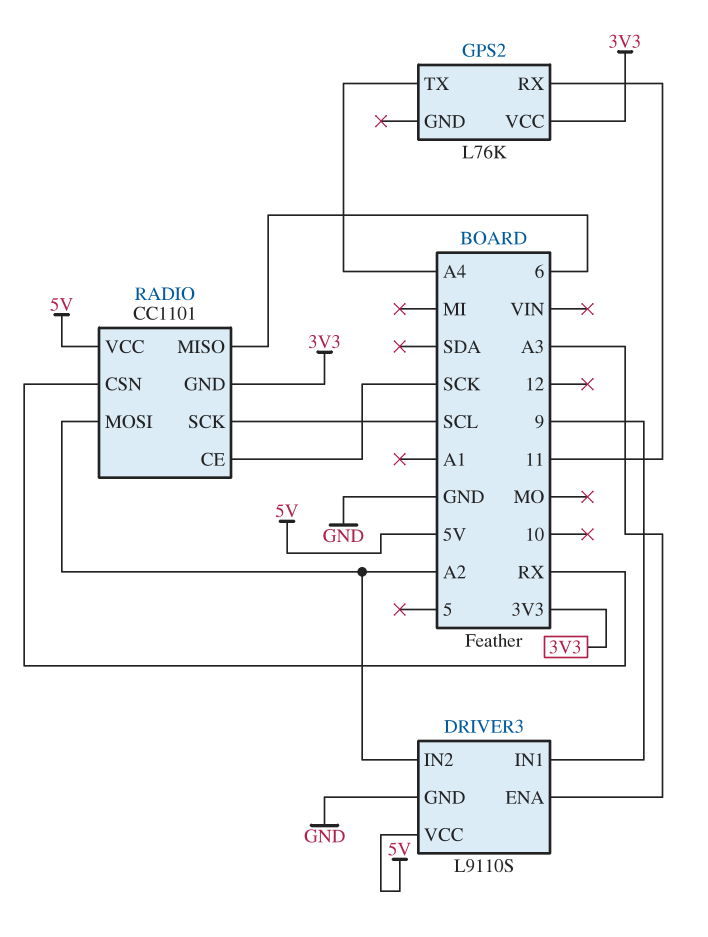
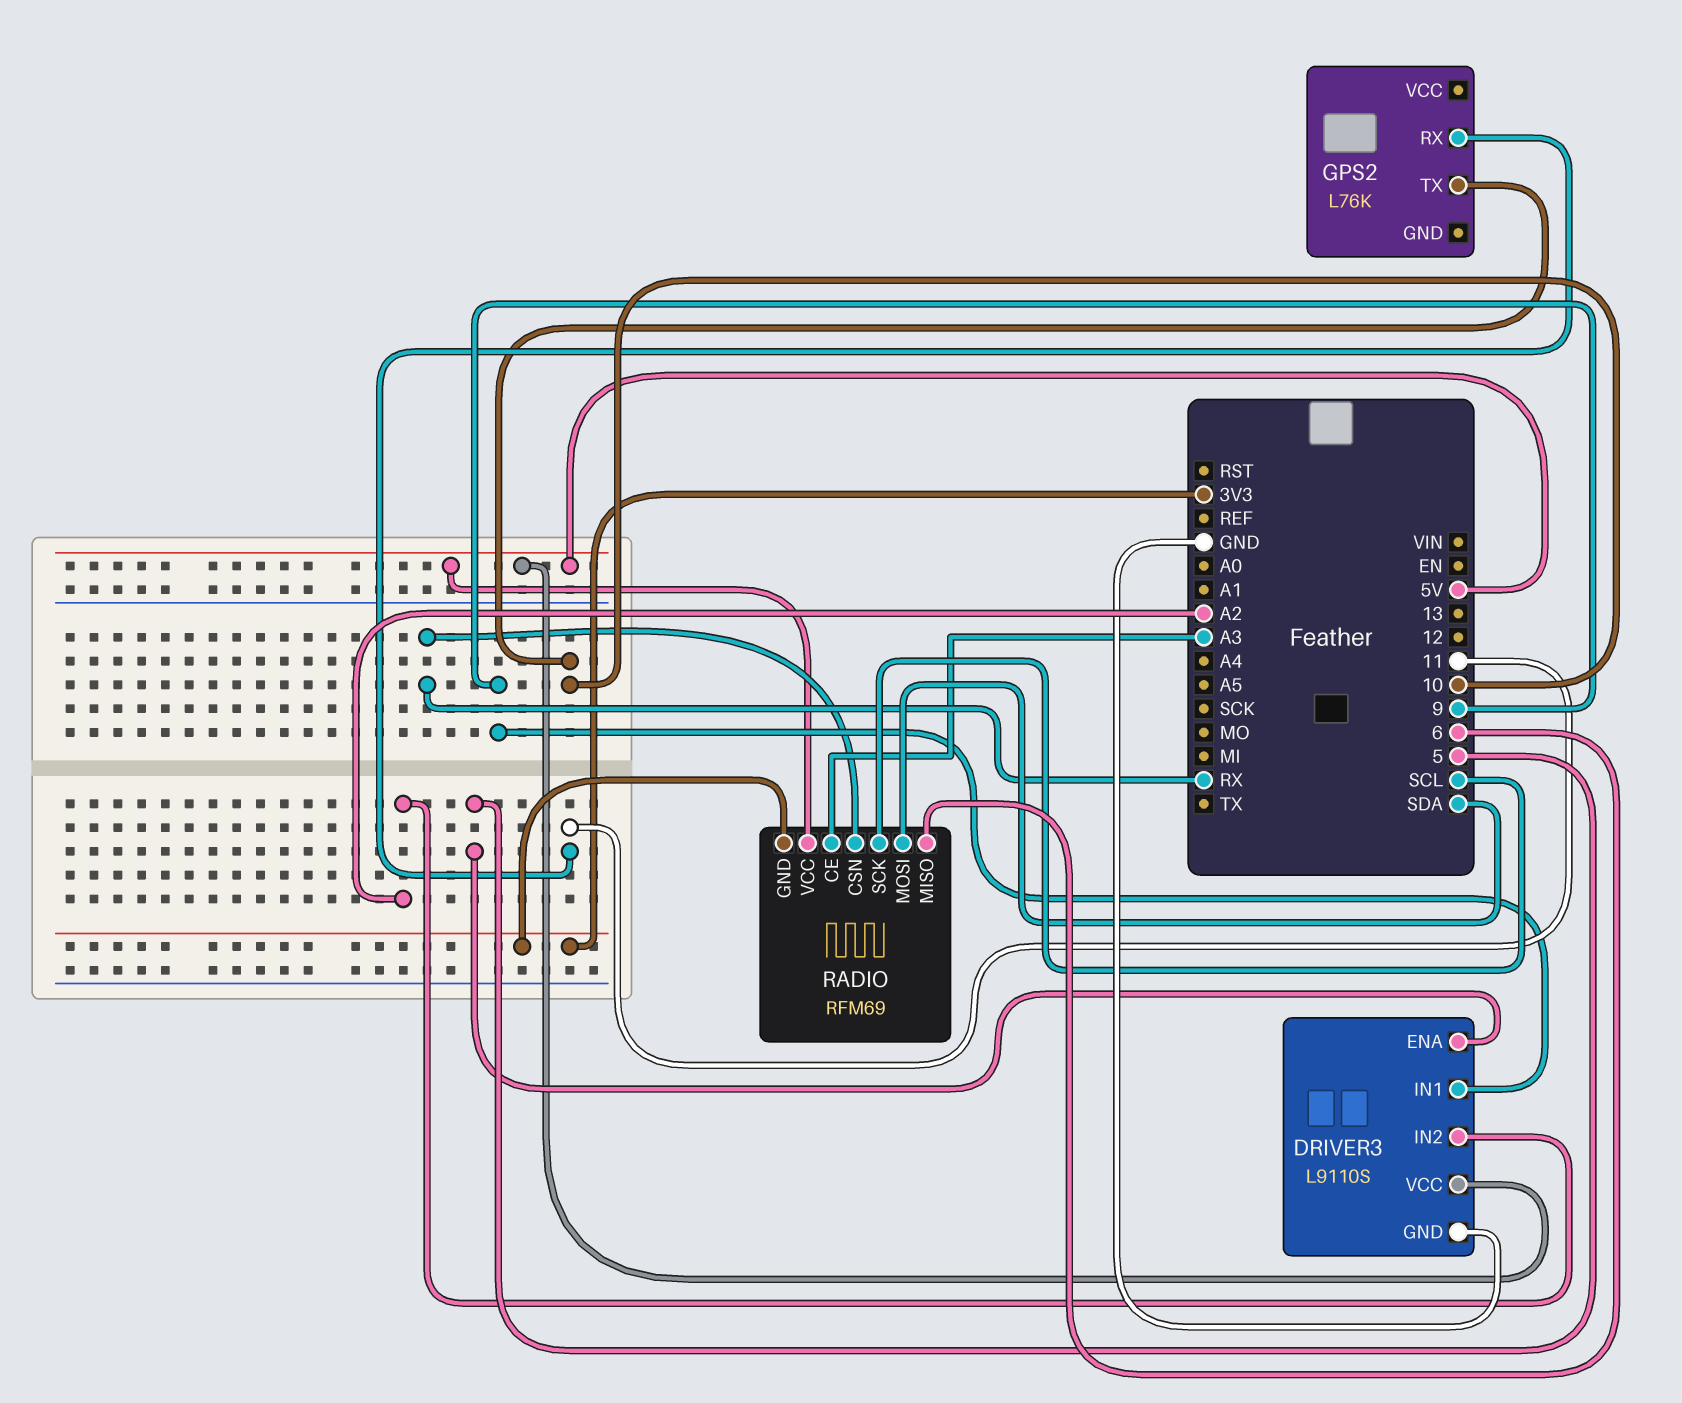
DRIVER3 pin ENA: A3 -> 5
GPS2 pin TX: A4 -> 10
GPS2 pin VCC: 3V3 -> none
RADIO: CC1101 -> RFM69
RADIO pin CE: SCK -> A3
RADIO pin MOSI: A2 -> SDA

